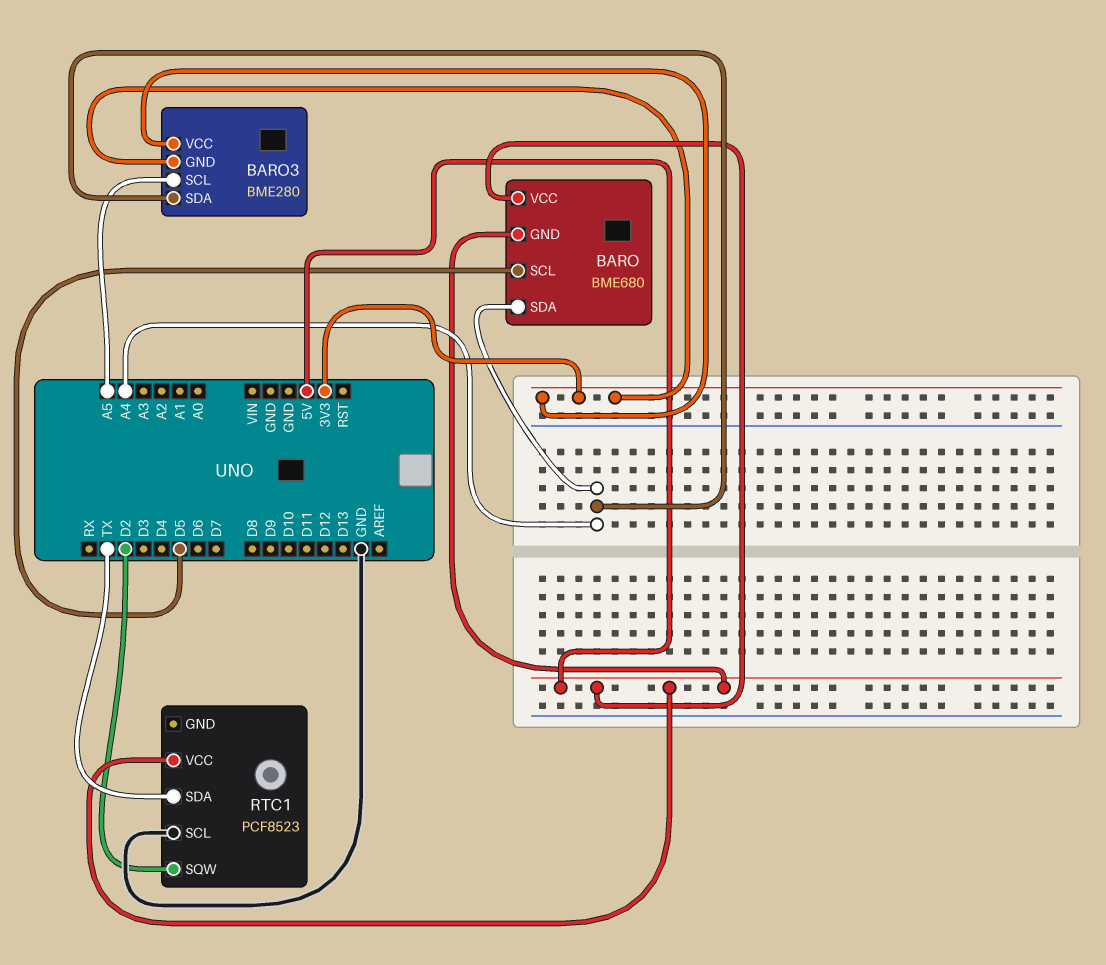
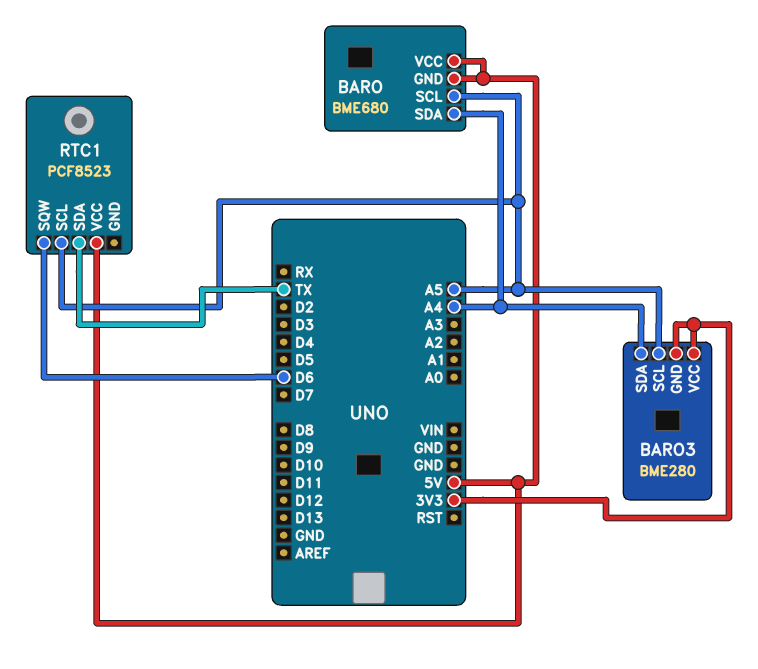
BARO pin SCL: D5 -> A5
RTC1 pin SCL: GND -> A5
RTC1 pin SQW: D2 -> D6

